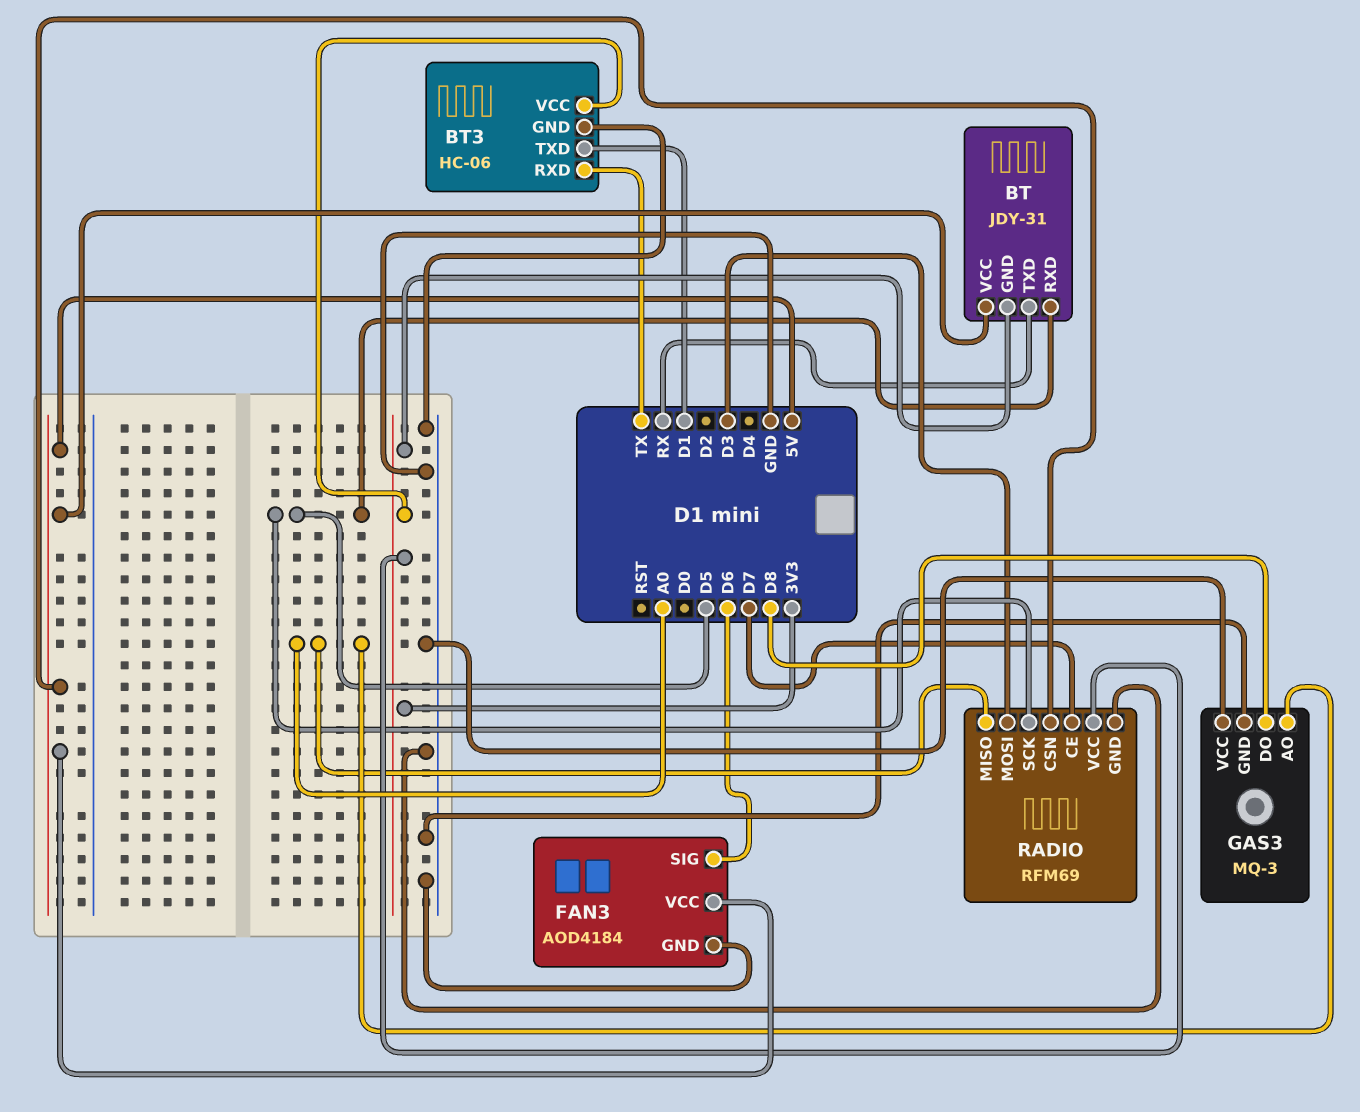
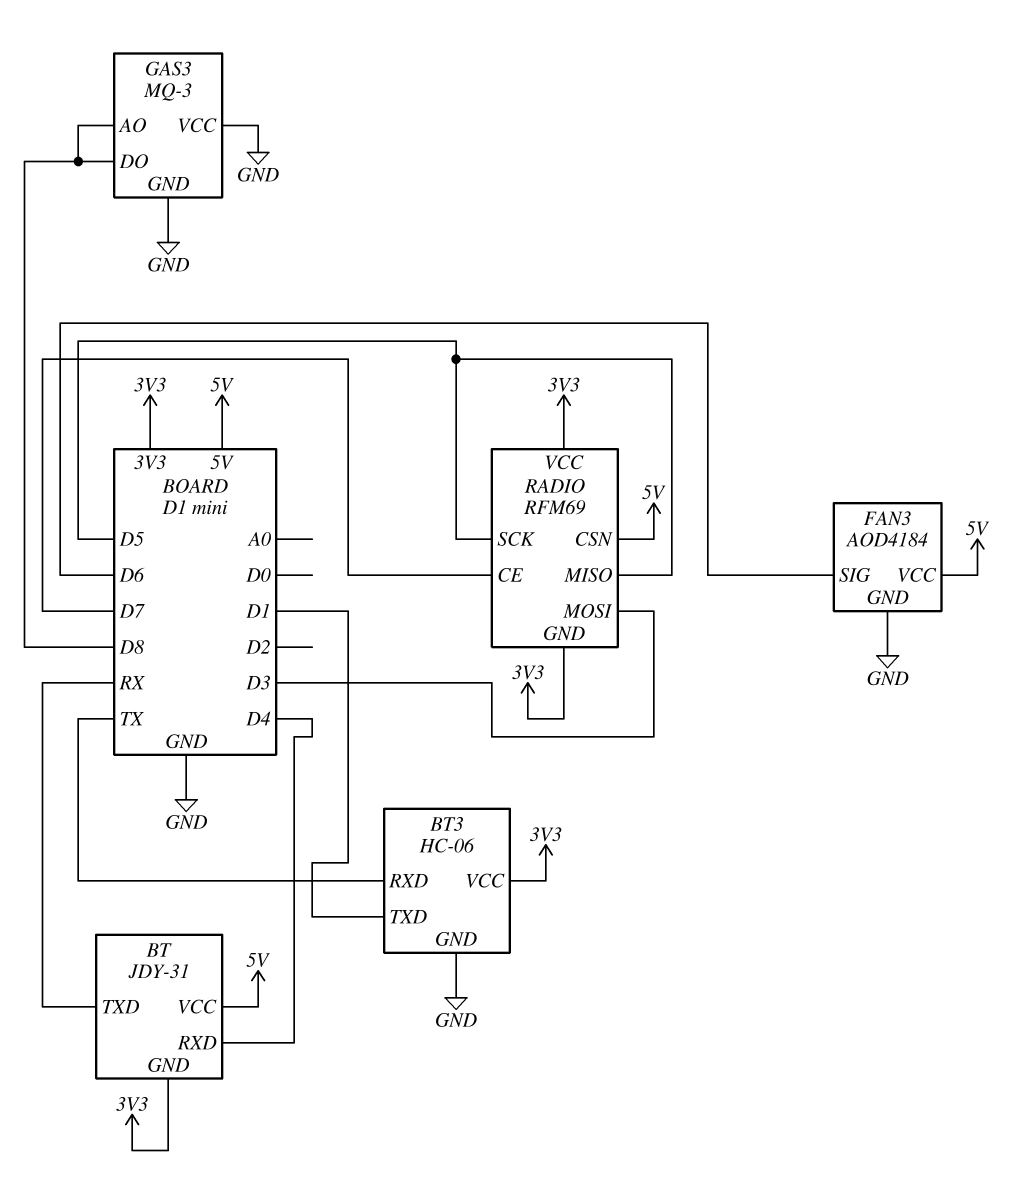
BT pin RXD: D5 -> D4
GAS3 pin AO: A0 -> D8
RADIO pin GND: GND -> 3V3
RADIO pin MISO: A0 -> D5

